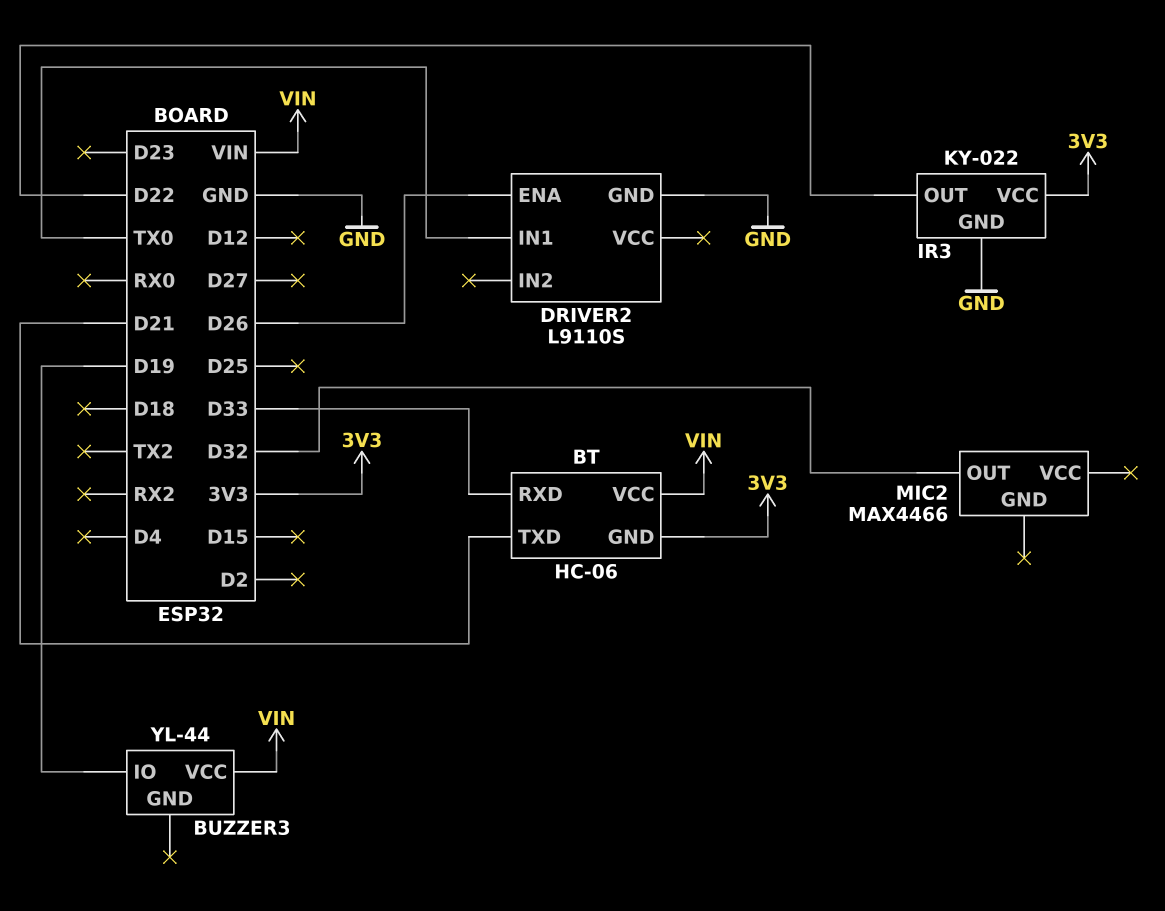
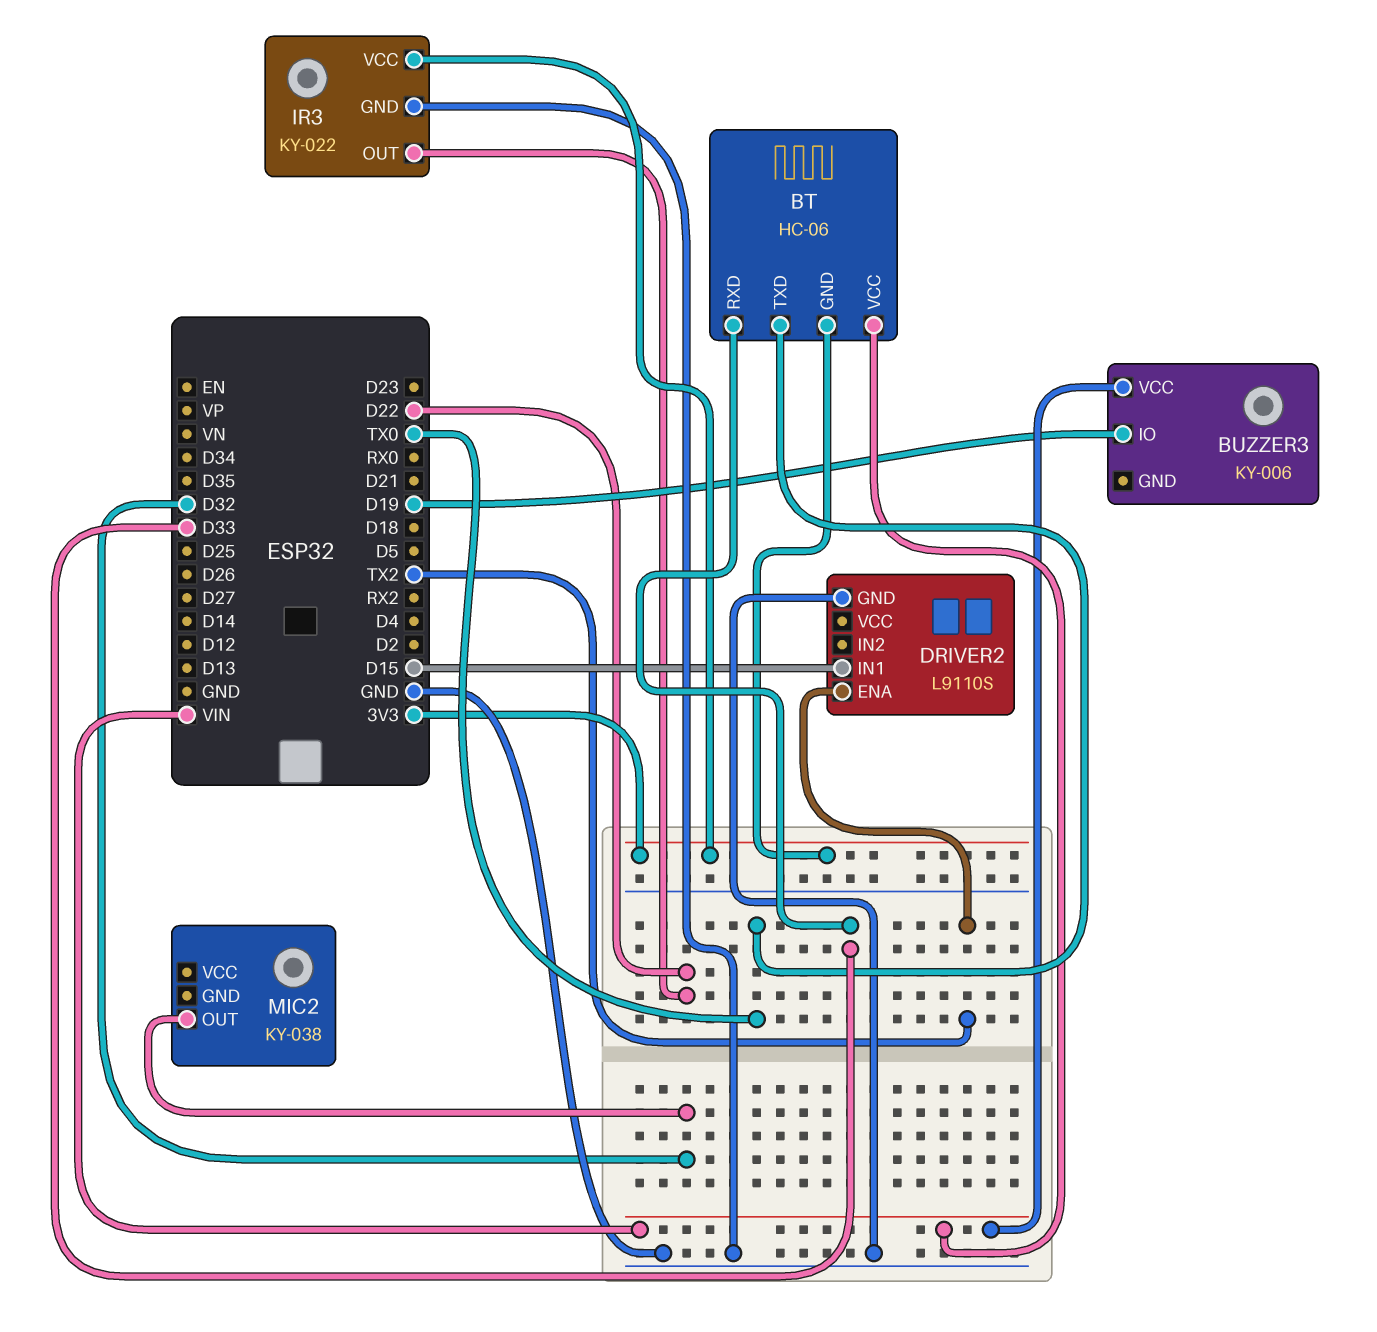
BT pin TXD: D21 -> TX0
BUZZER3: YL-44 -> KY-006
DRIVER2 pin ENA: D26 -> TX2
DRIVER2 pin IN1: TX0 -> D15
MIC2: MAX4466 -> KY-038

